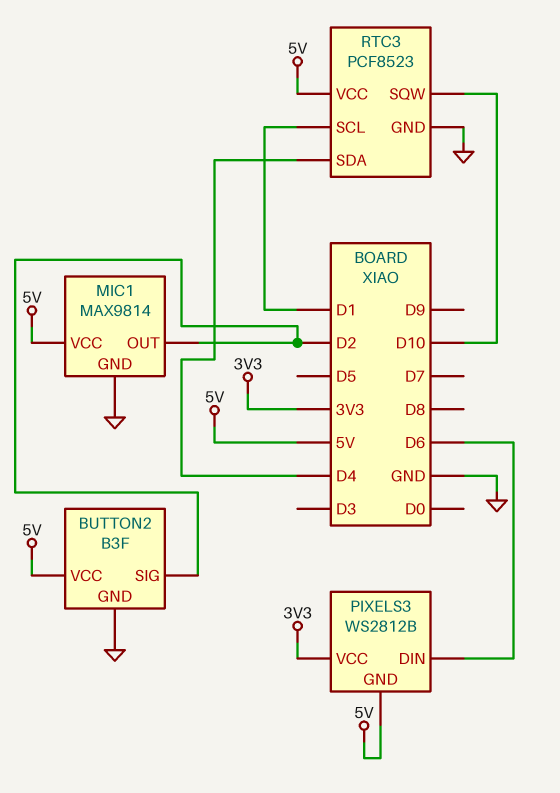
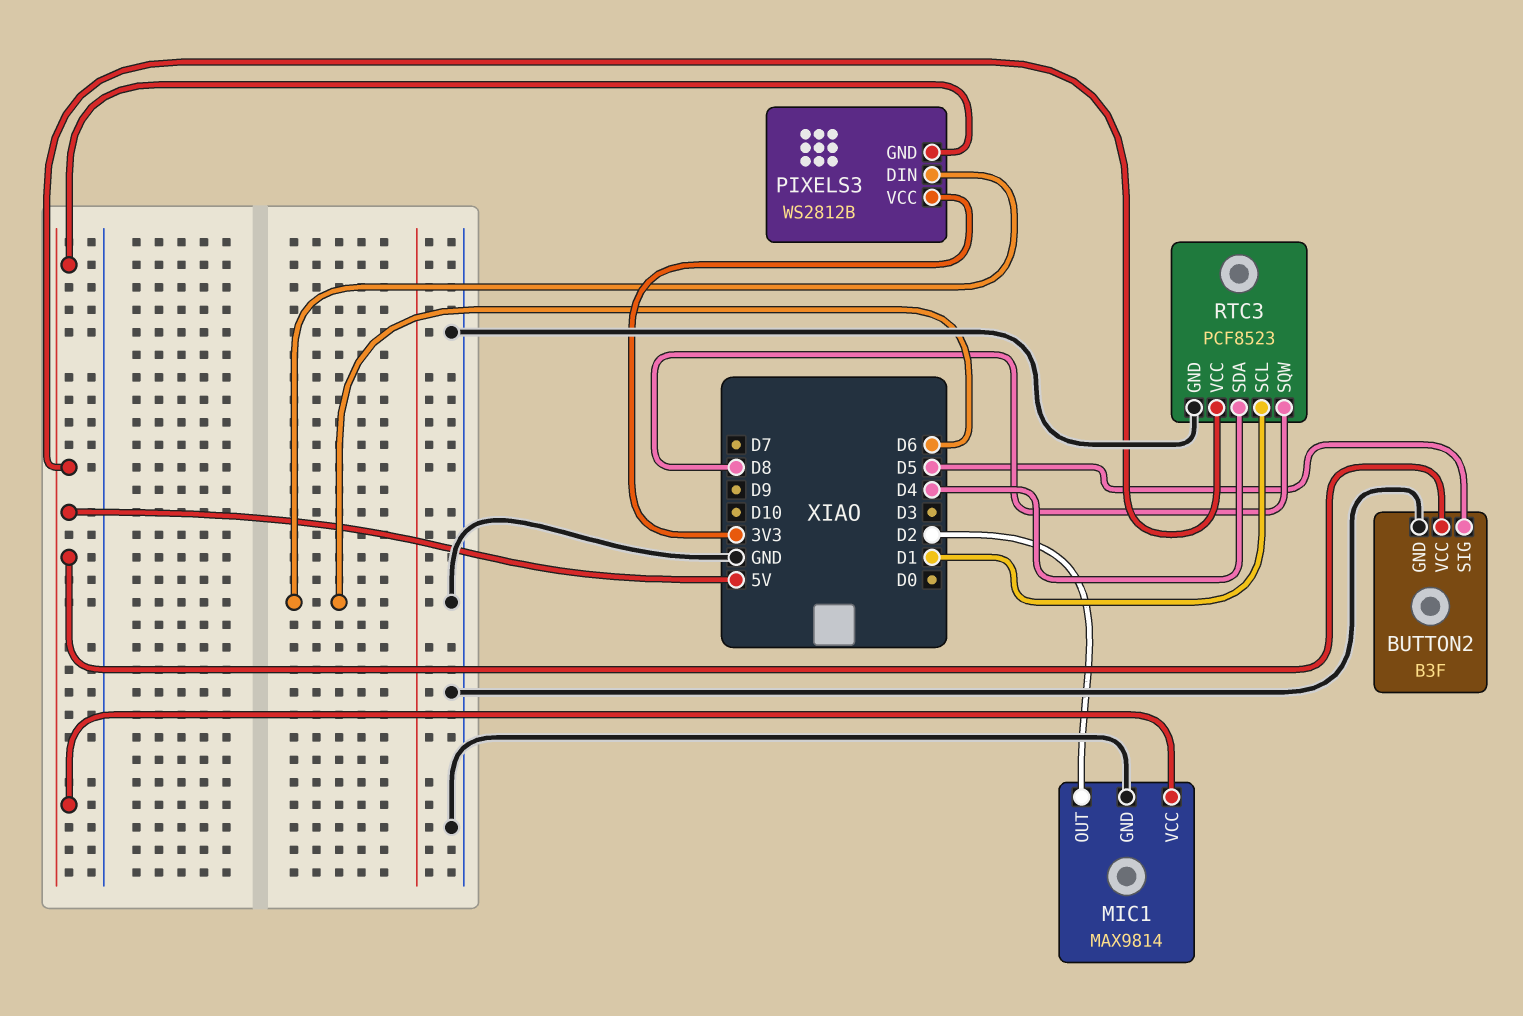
BUTTON2 pin SIG: D2 -> D5
RTC3 pin SQW: D10 -> D8

